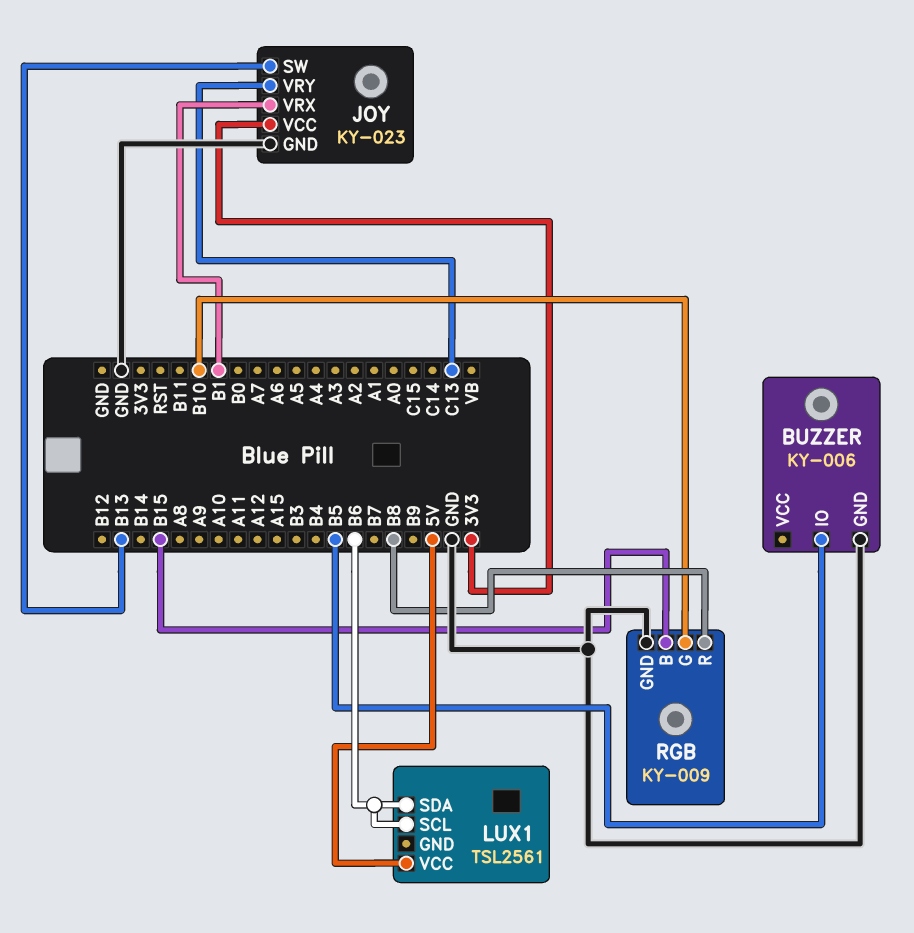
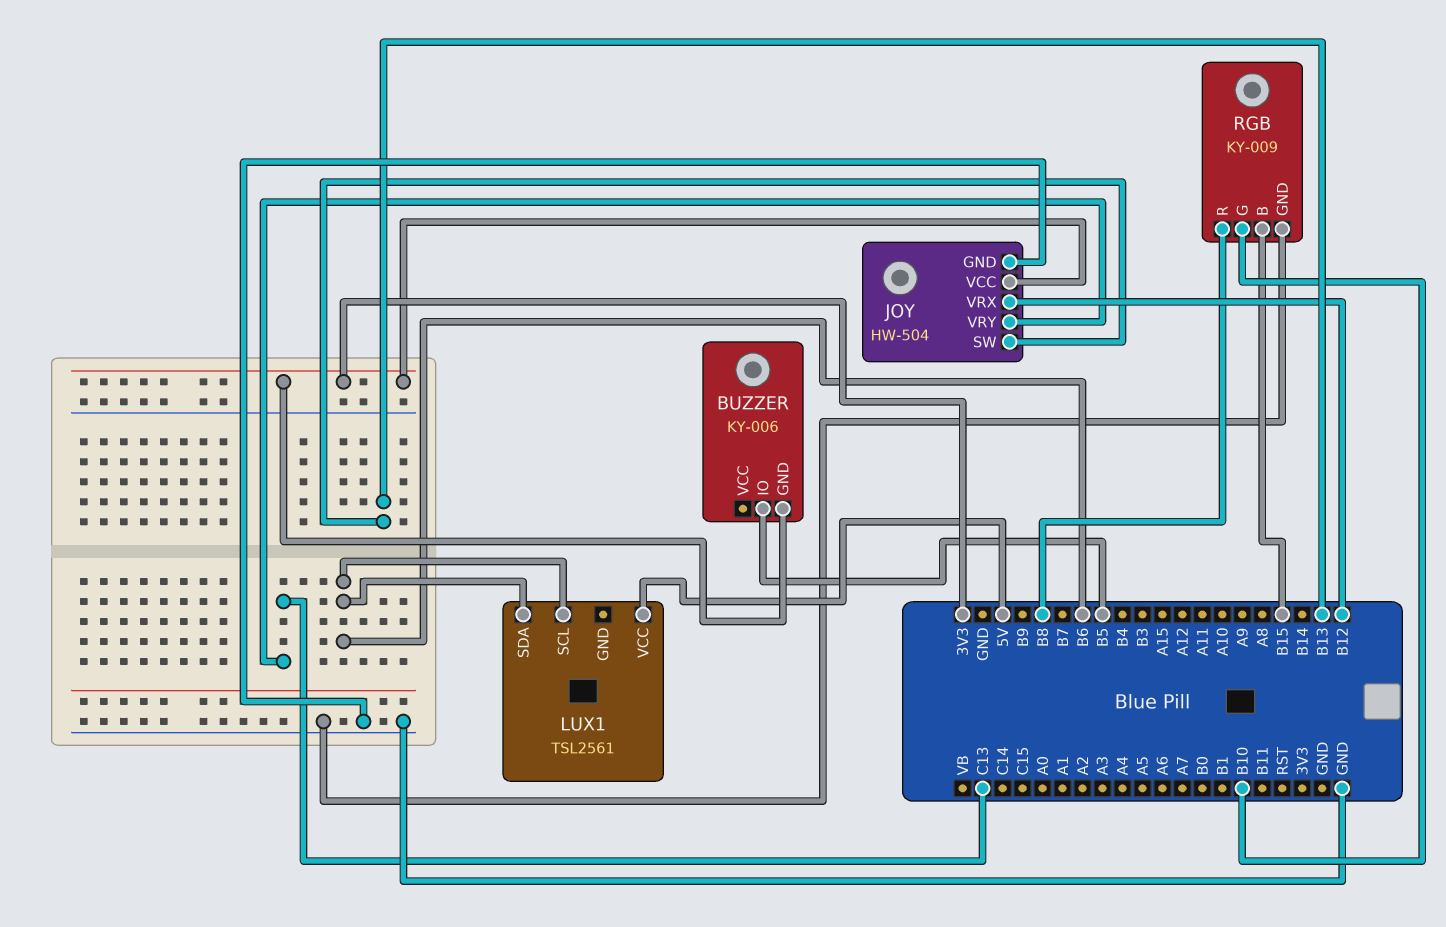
BUZZER pin GND: GND -> 3V3
JOY: KY-023 -> HW-504
JOY pin VRX: B1 -> B12

